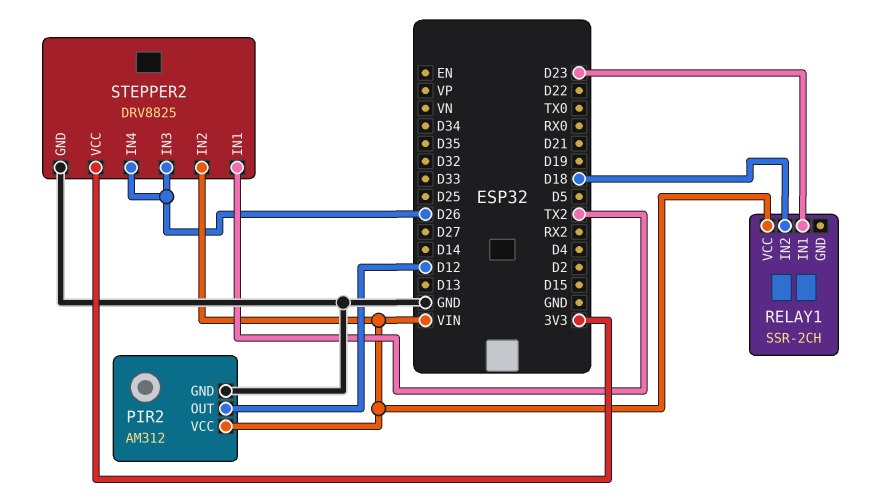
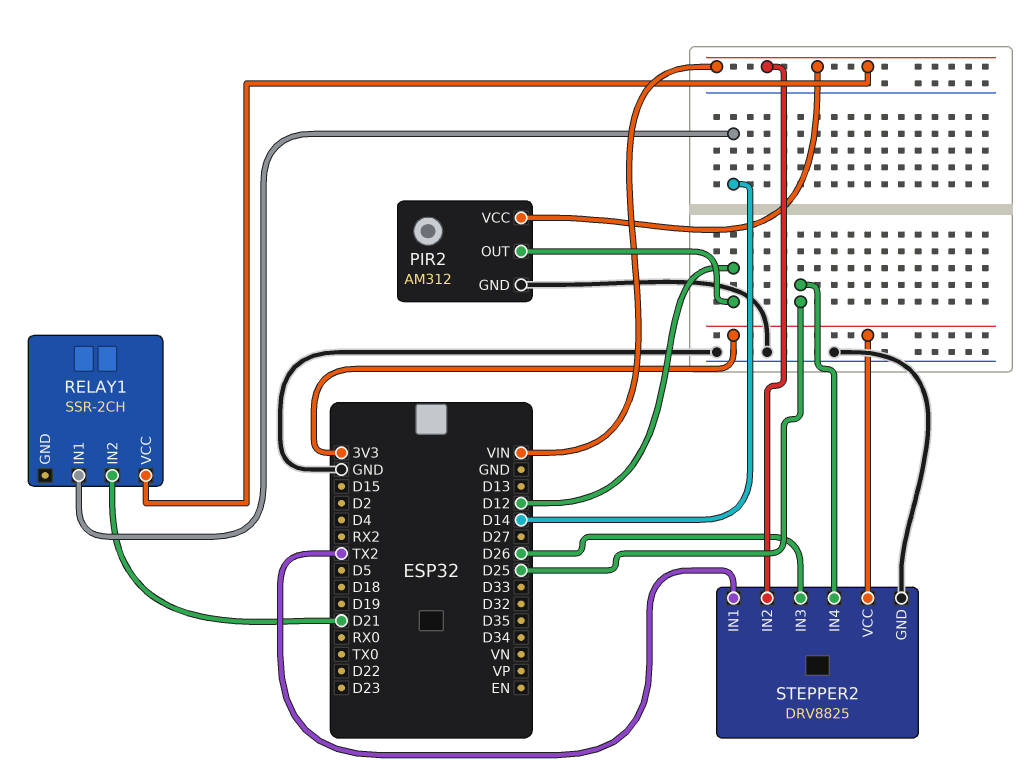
RELAY1 pin IN1: D23 -> D14
RELAY1 pin IN2: D18 -> D21
STEPPER2 pin IN4: D26 -> D25

